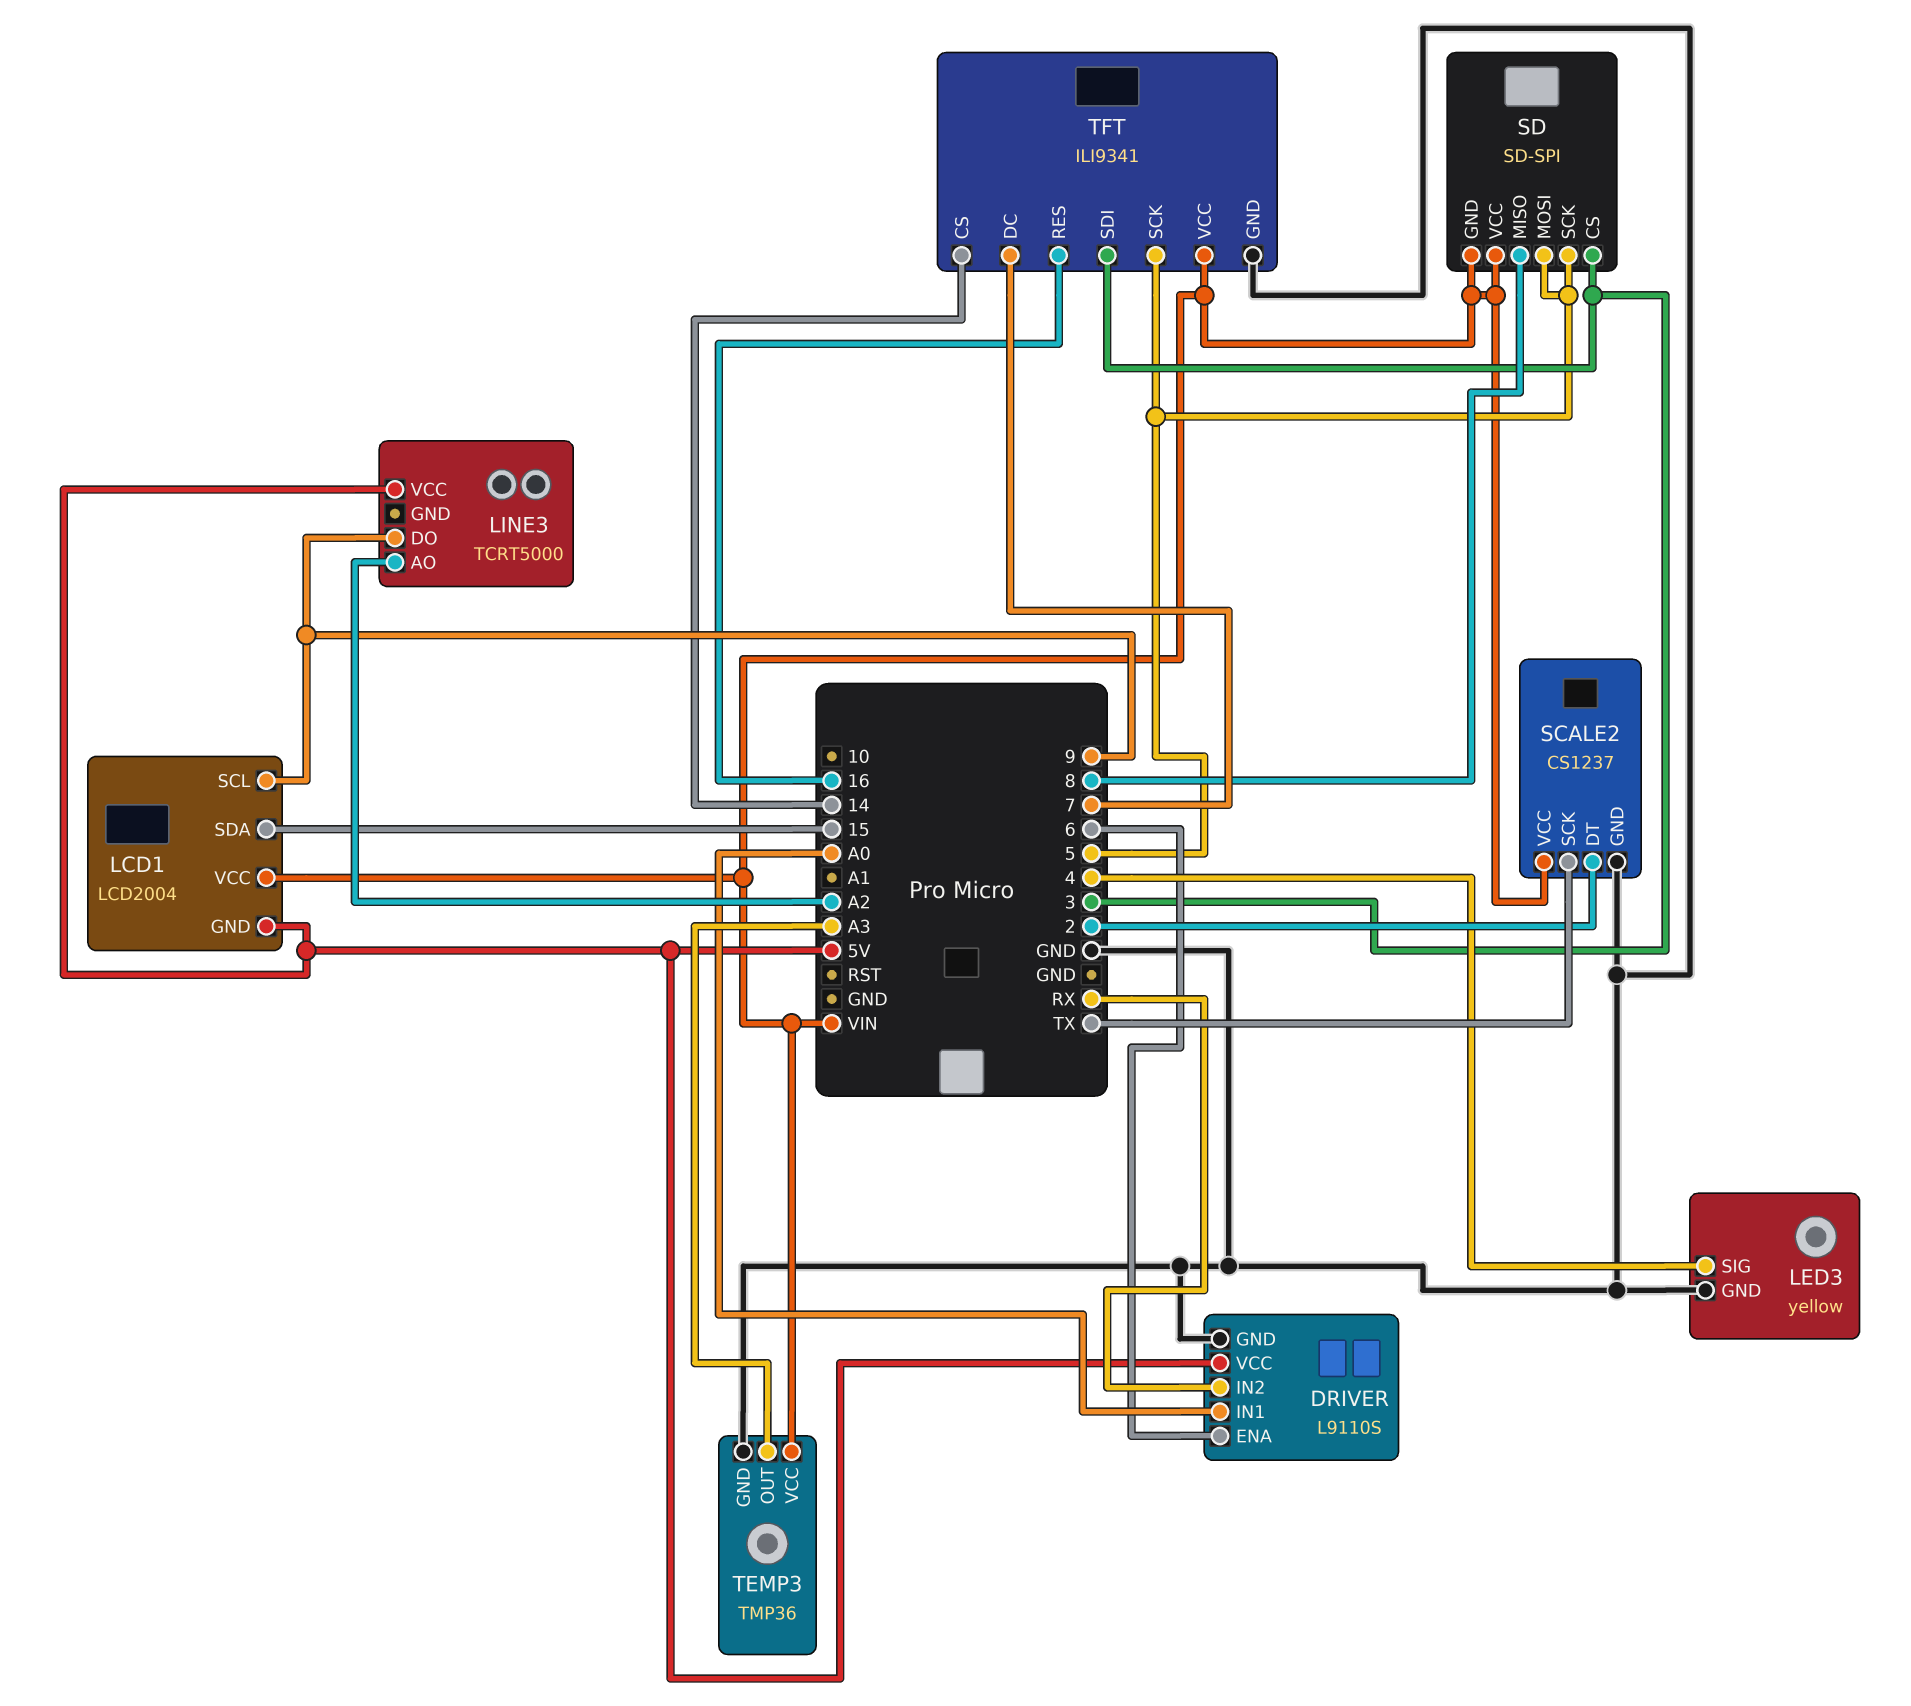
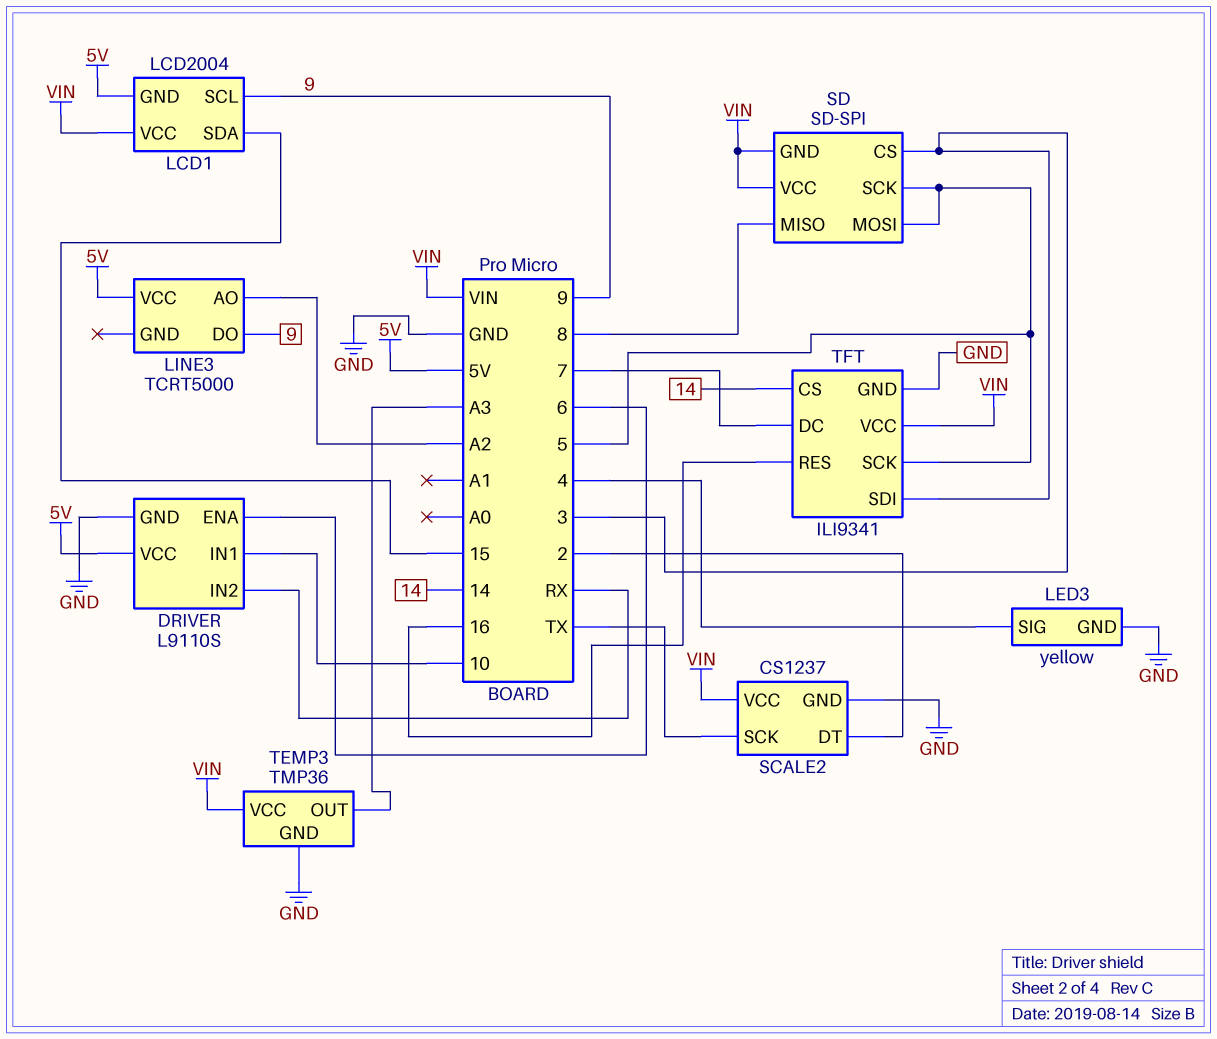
DRIVER pin IN1: A0 -> 10

